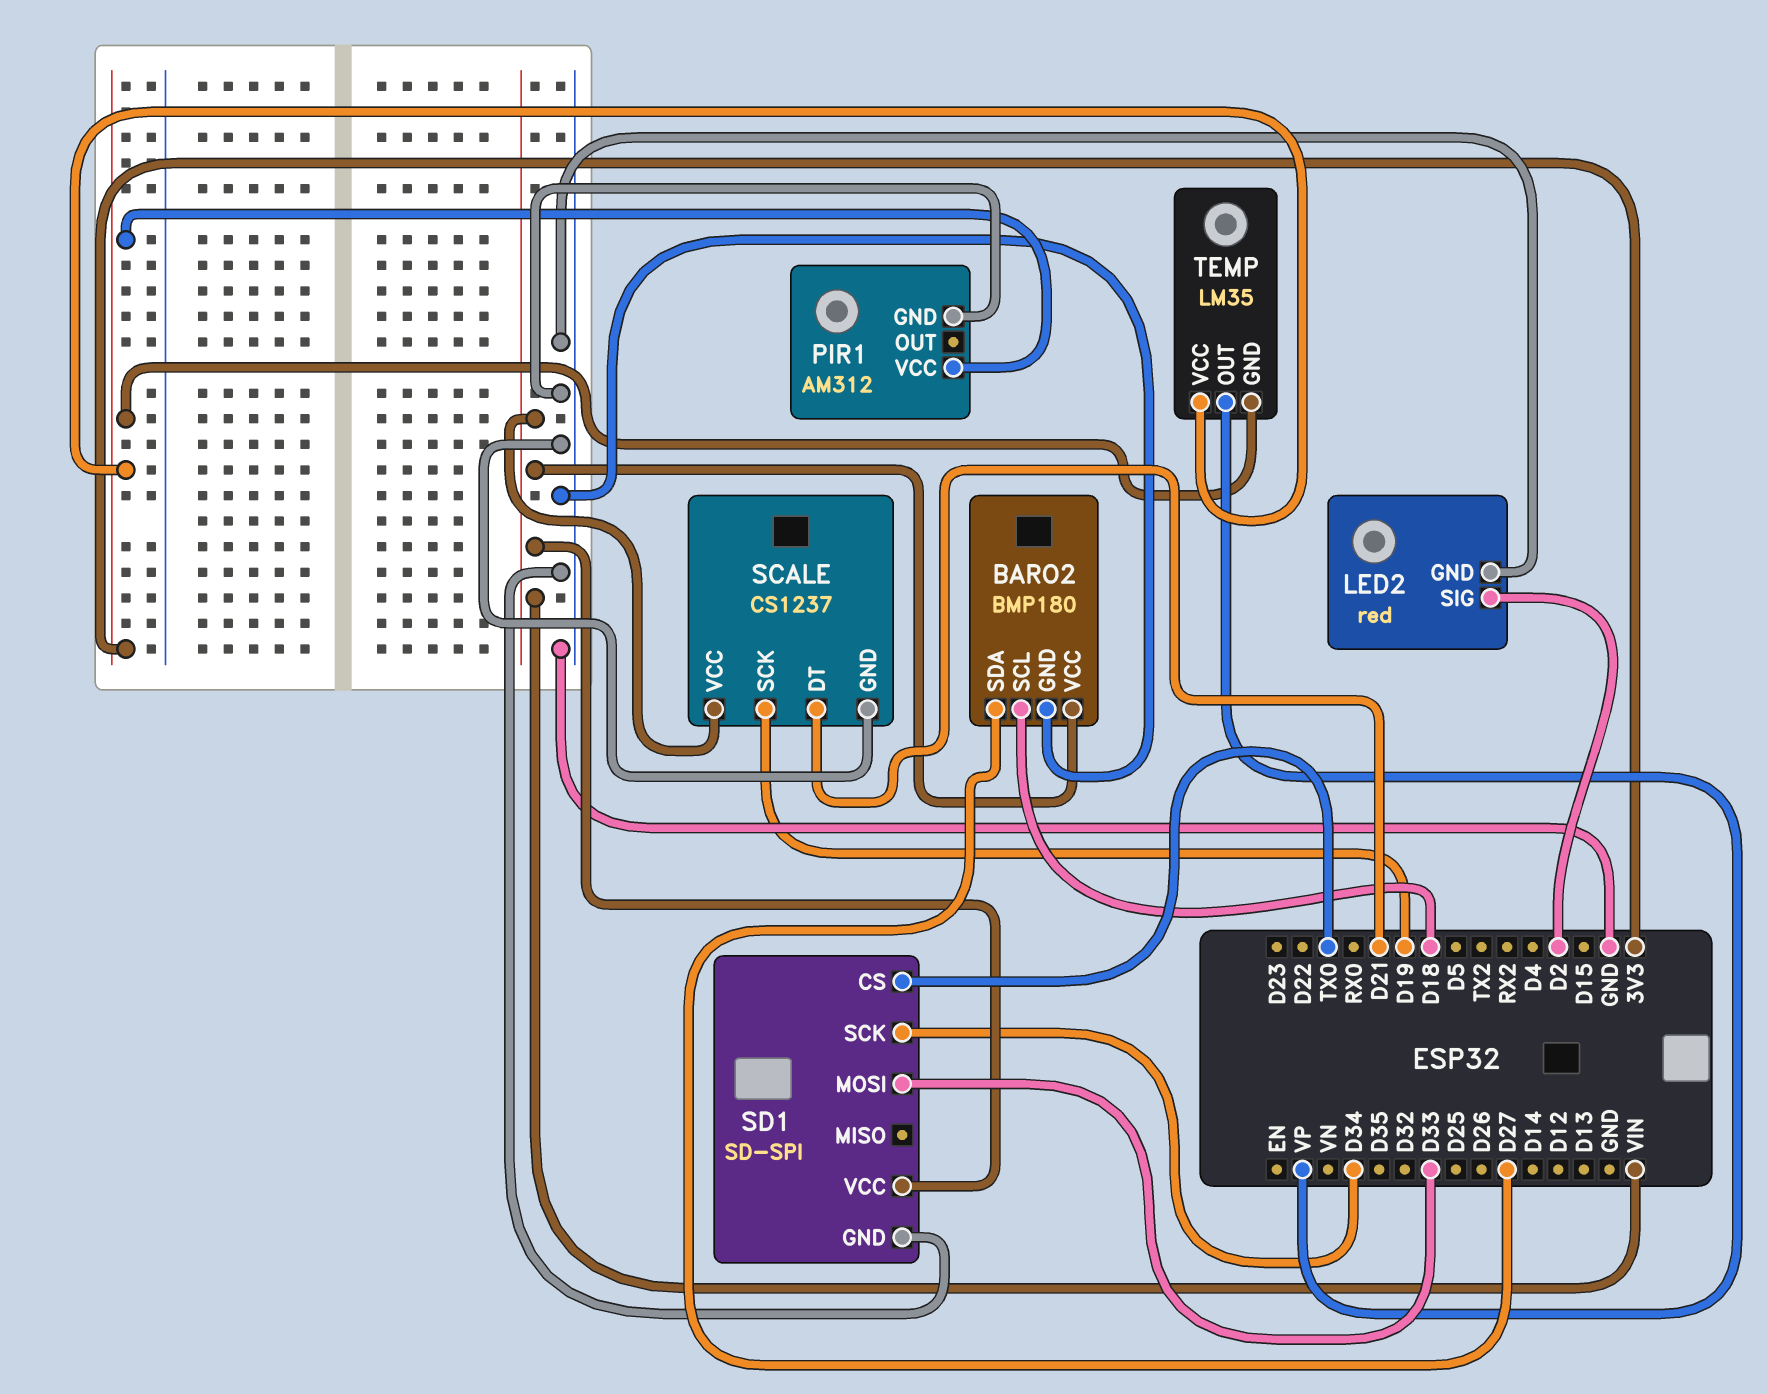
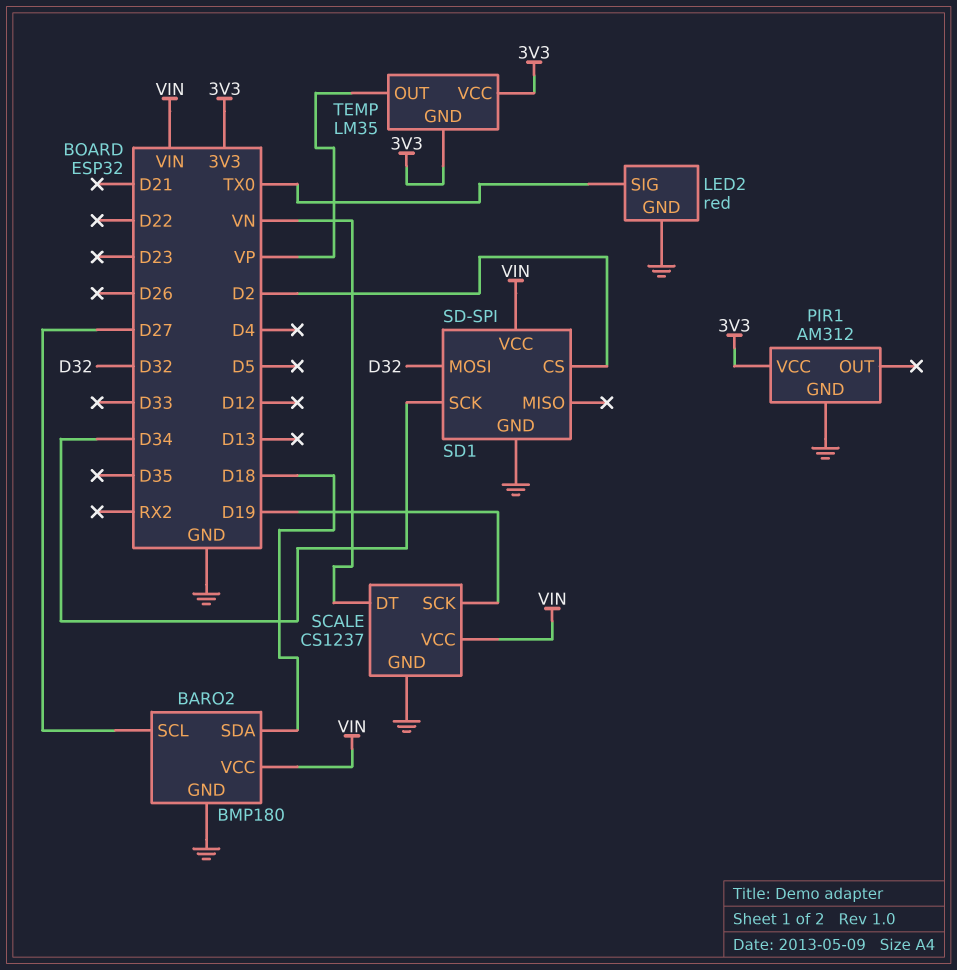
BARO2 pin SCL: D18 -> D27
BARO2 pin SDA: D27 -> D18
LED2 pin SIG: D2 -> TX0
SCALE pin DT: D21 -> VN
SD1 pin CS: TX0 -> D2
SD1 pin MOSI: D33 -> D32

